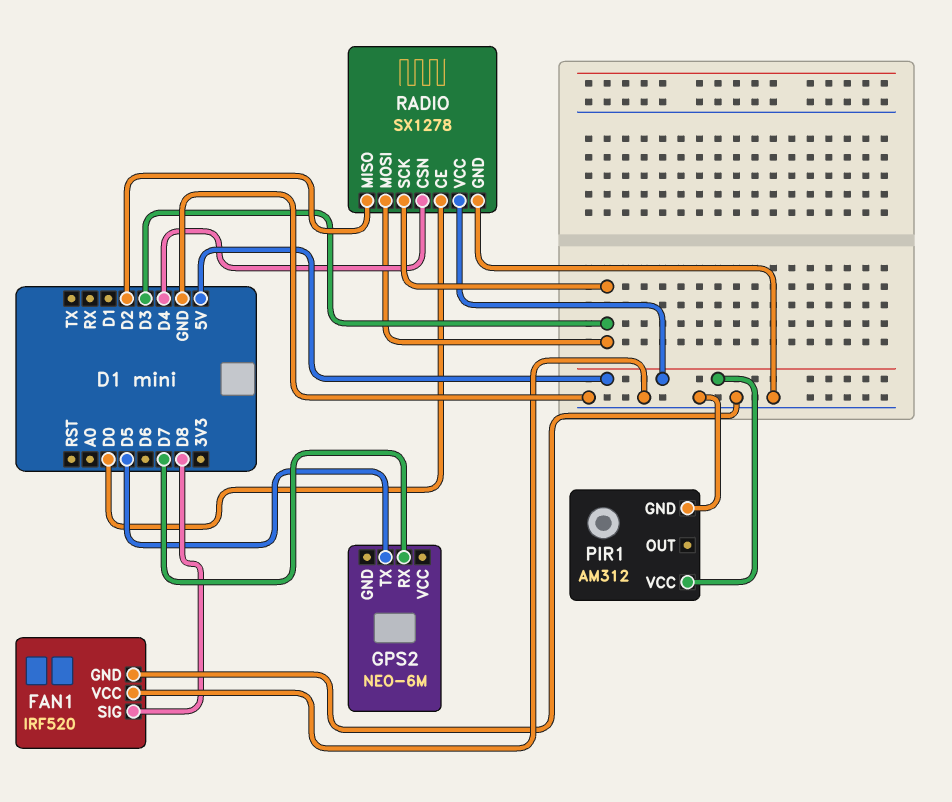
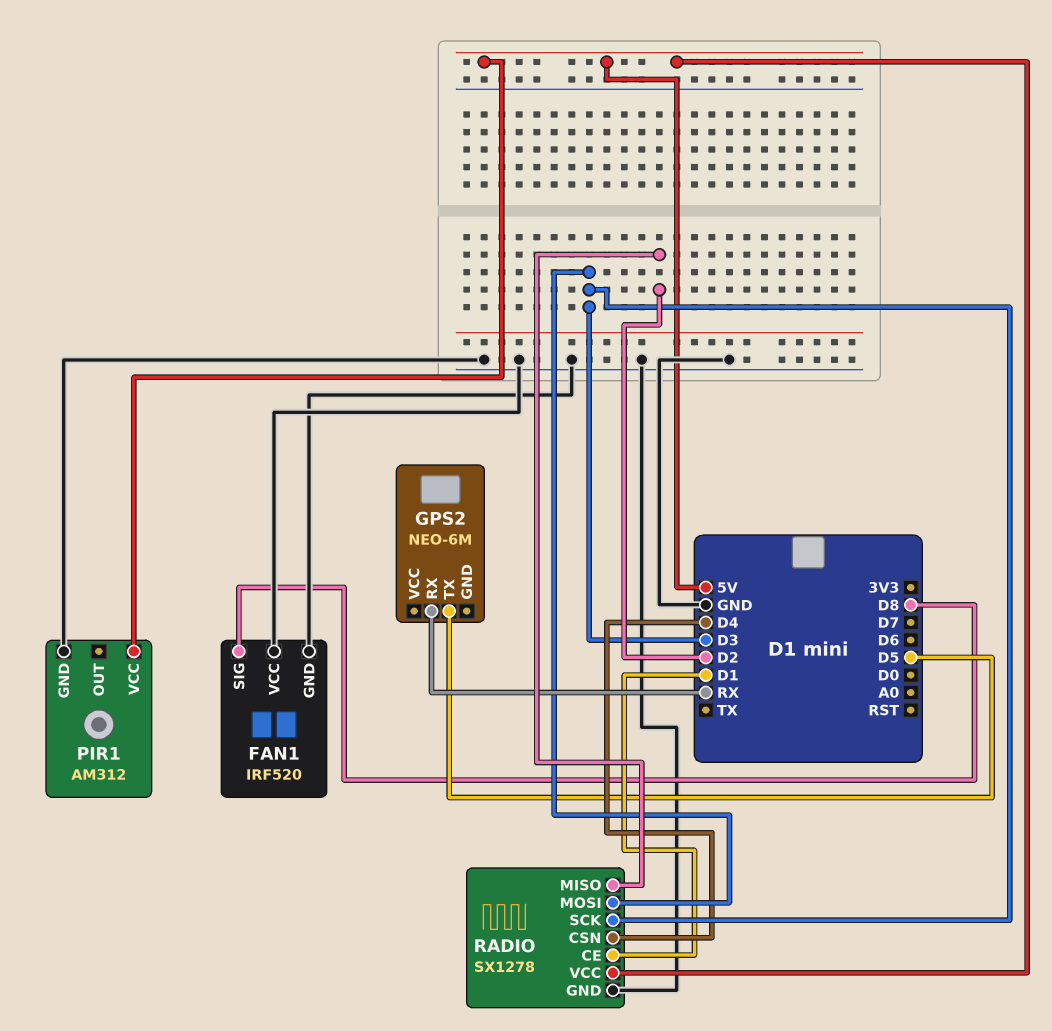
GPS2 pin RX: D7 -> RX
RADIO pin CE: D0 -> D1

